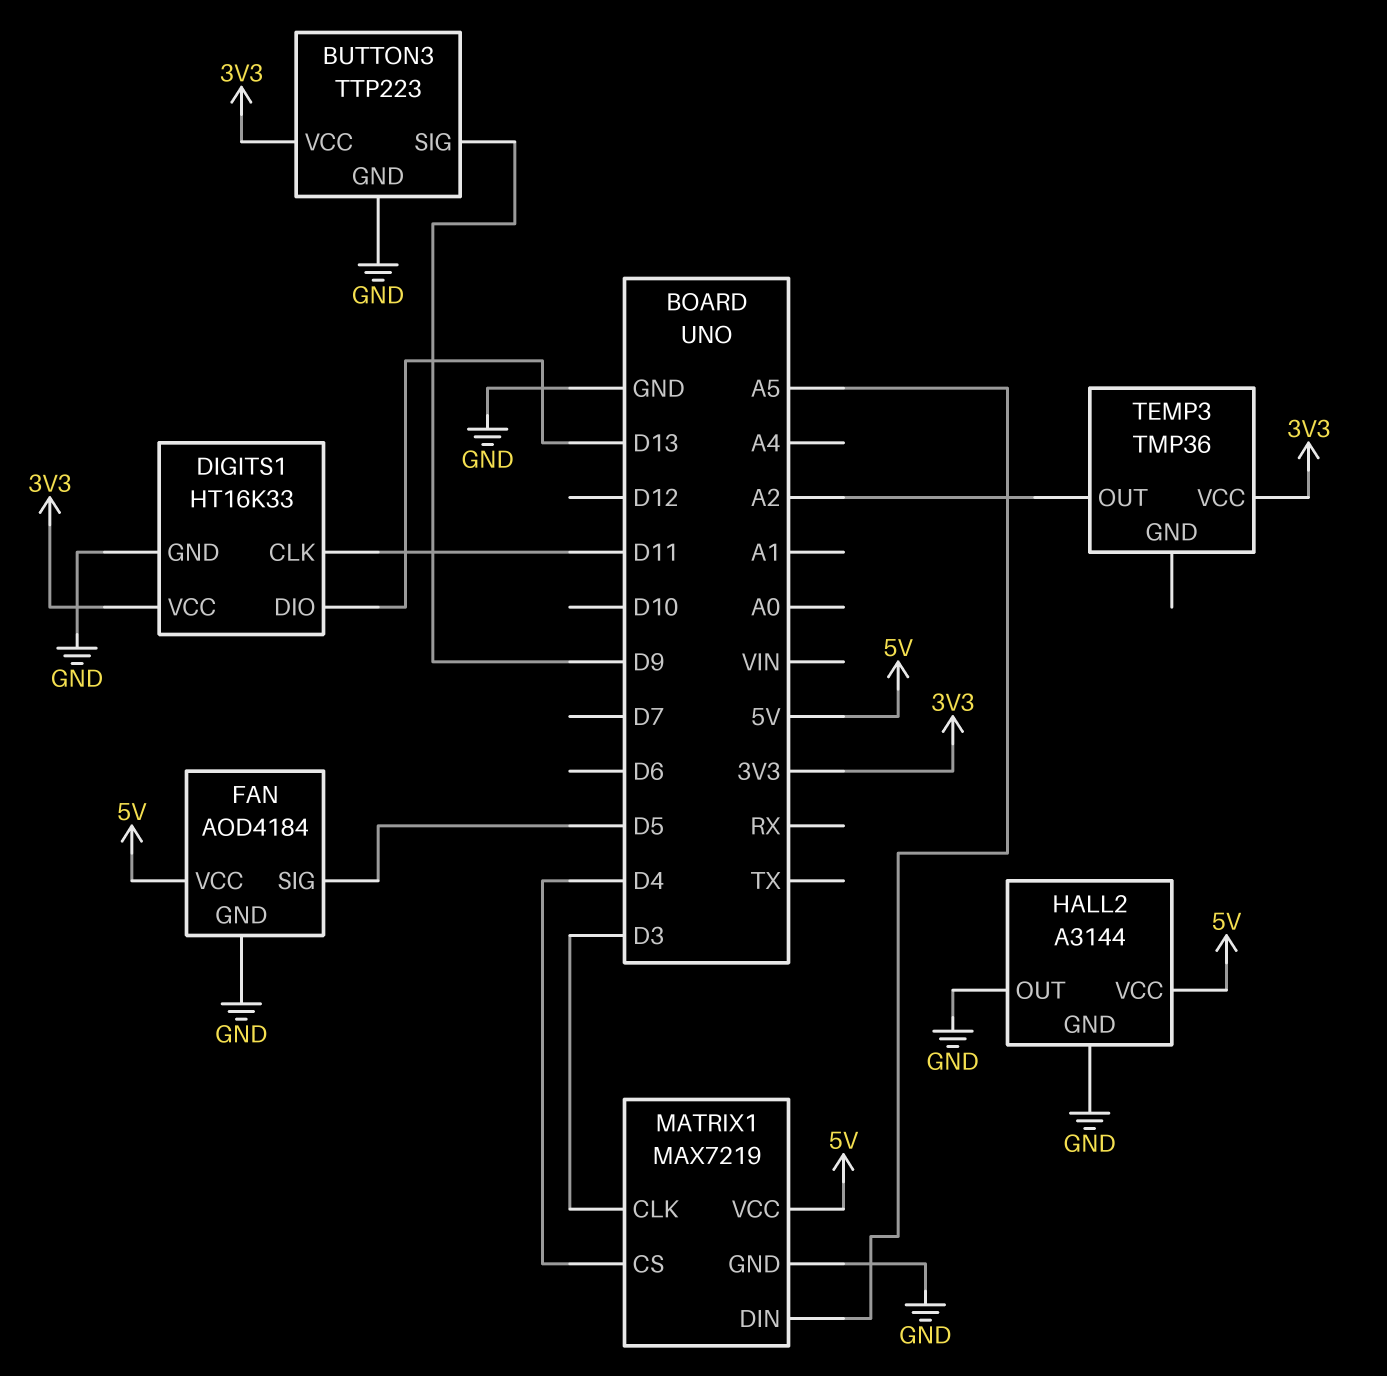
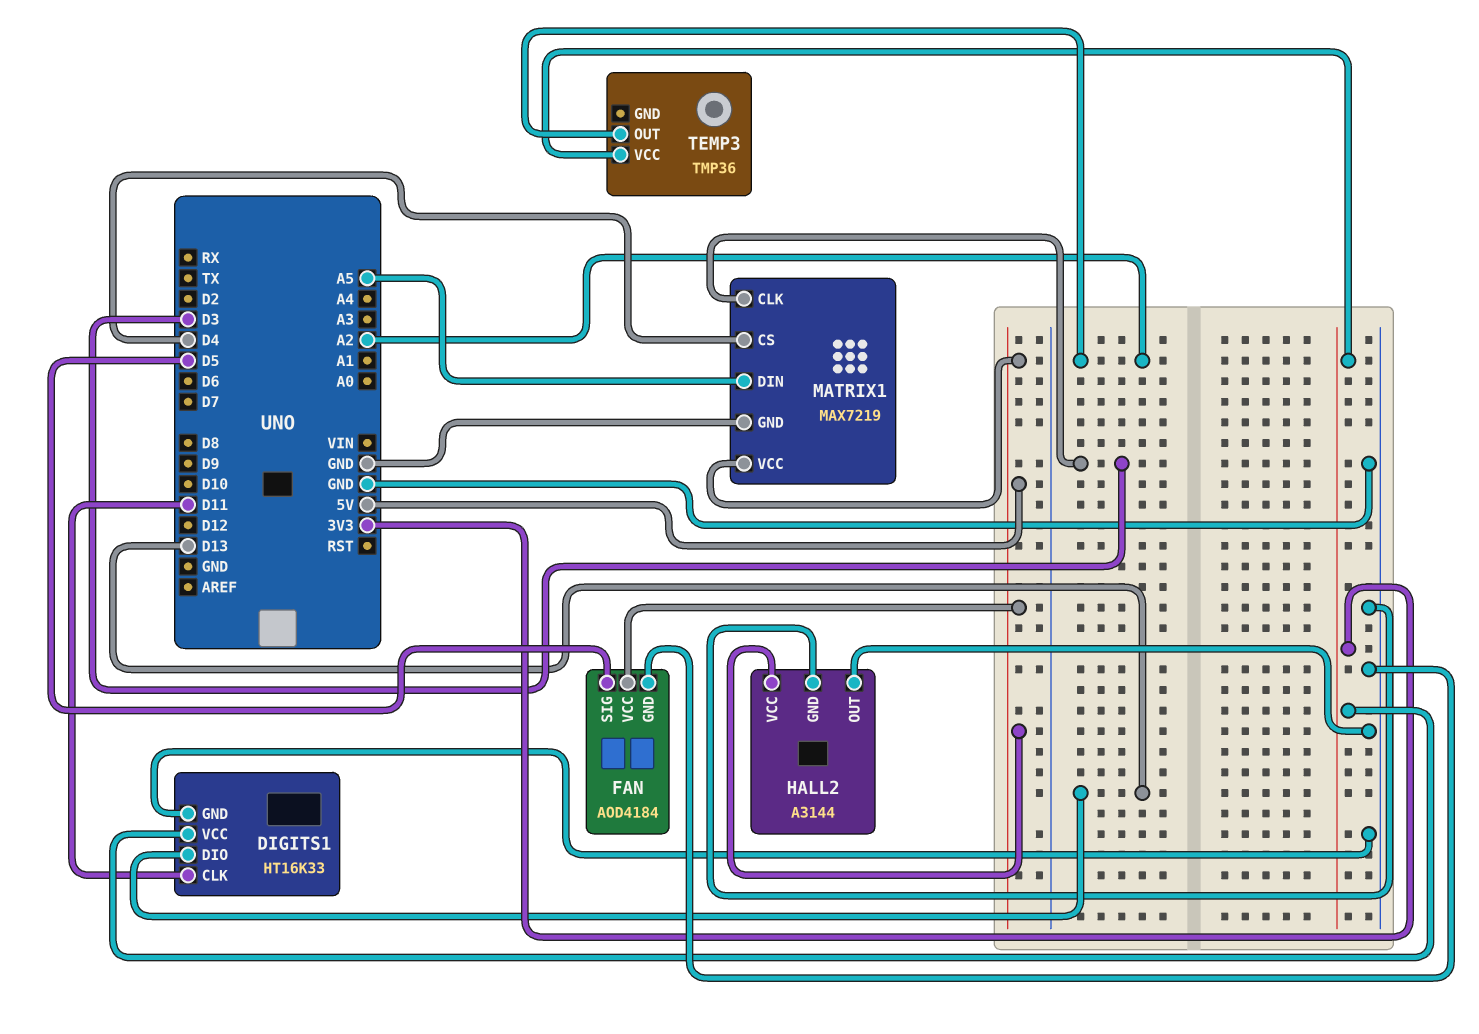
BUTTON3: TTP223 -> none
BUTTON3 pin GND: GND -> none
BUTTON3 pin SIG: D9 -> none
BUTTON3 pin VCC: 3V3 -> none

